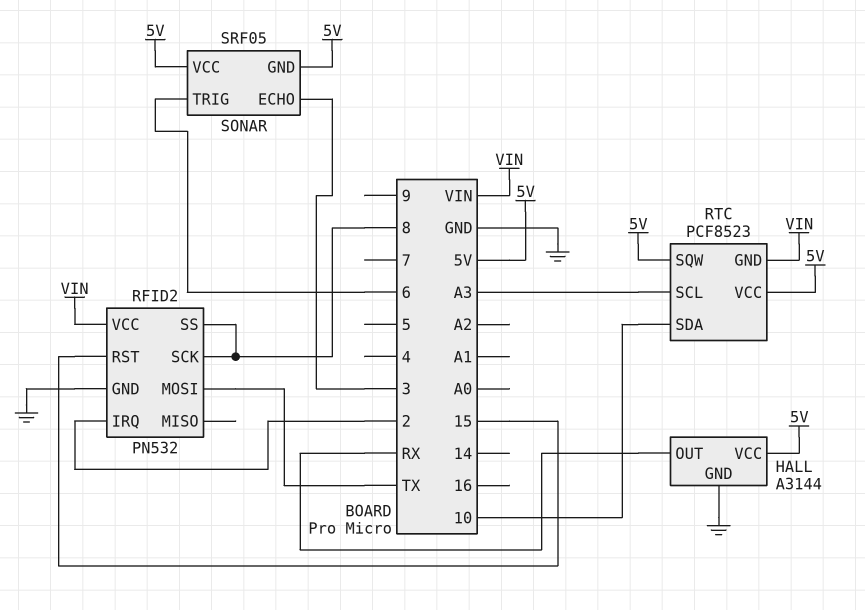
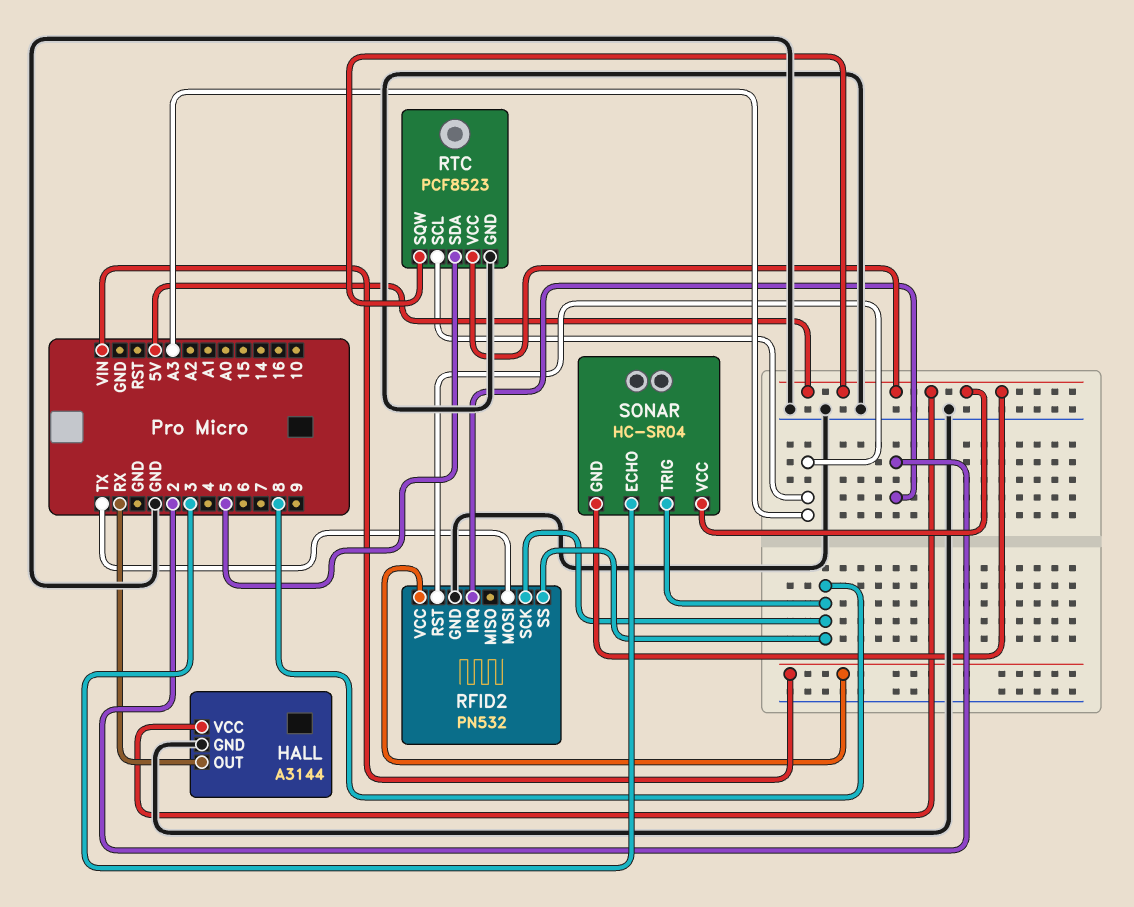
RFID2 pin RST: 15 -> A3
RTC pin GND: VIN -> GND
RTC pin SDA: 10 -> 5
SONAR: SRF05 -> HC-SR04
SONAR pin TRIG: 6 -> 8

